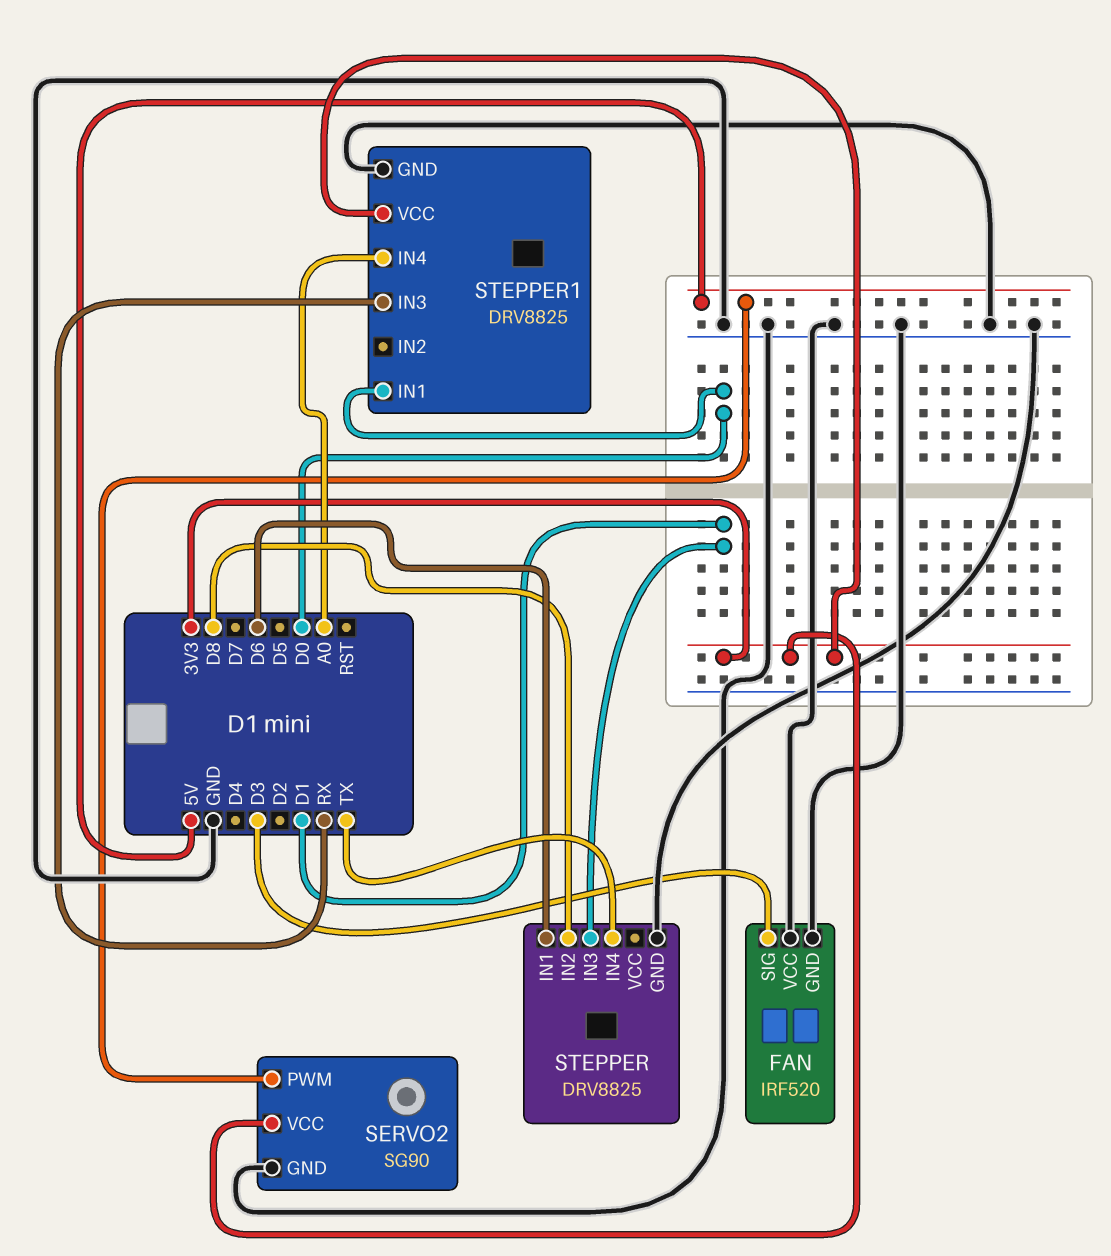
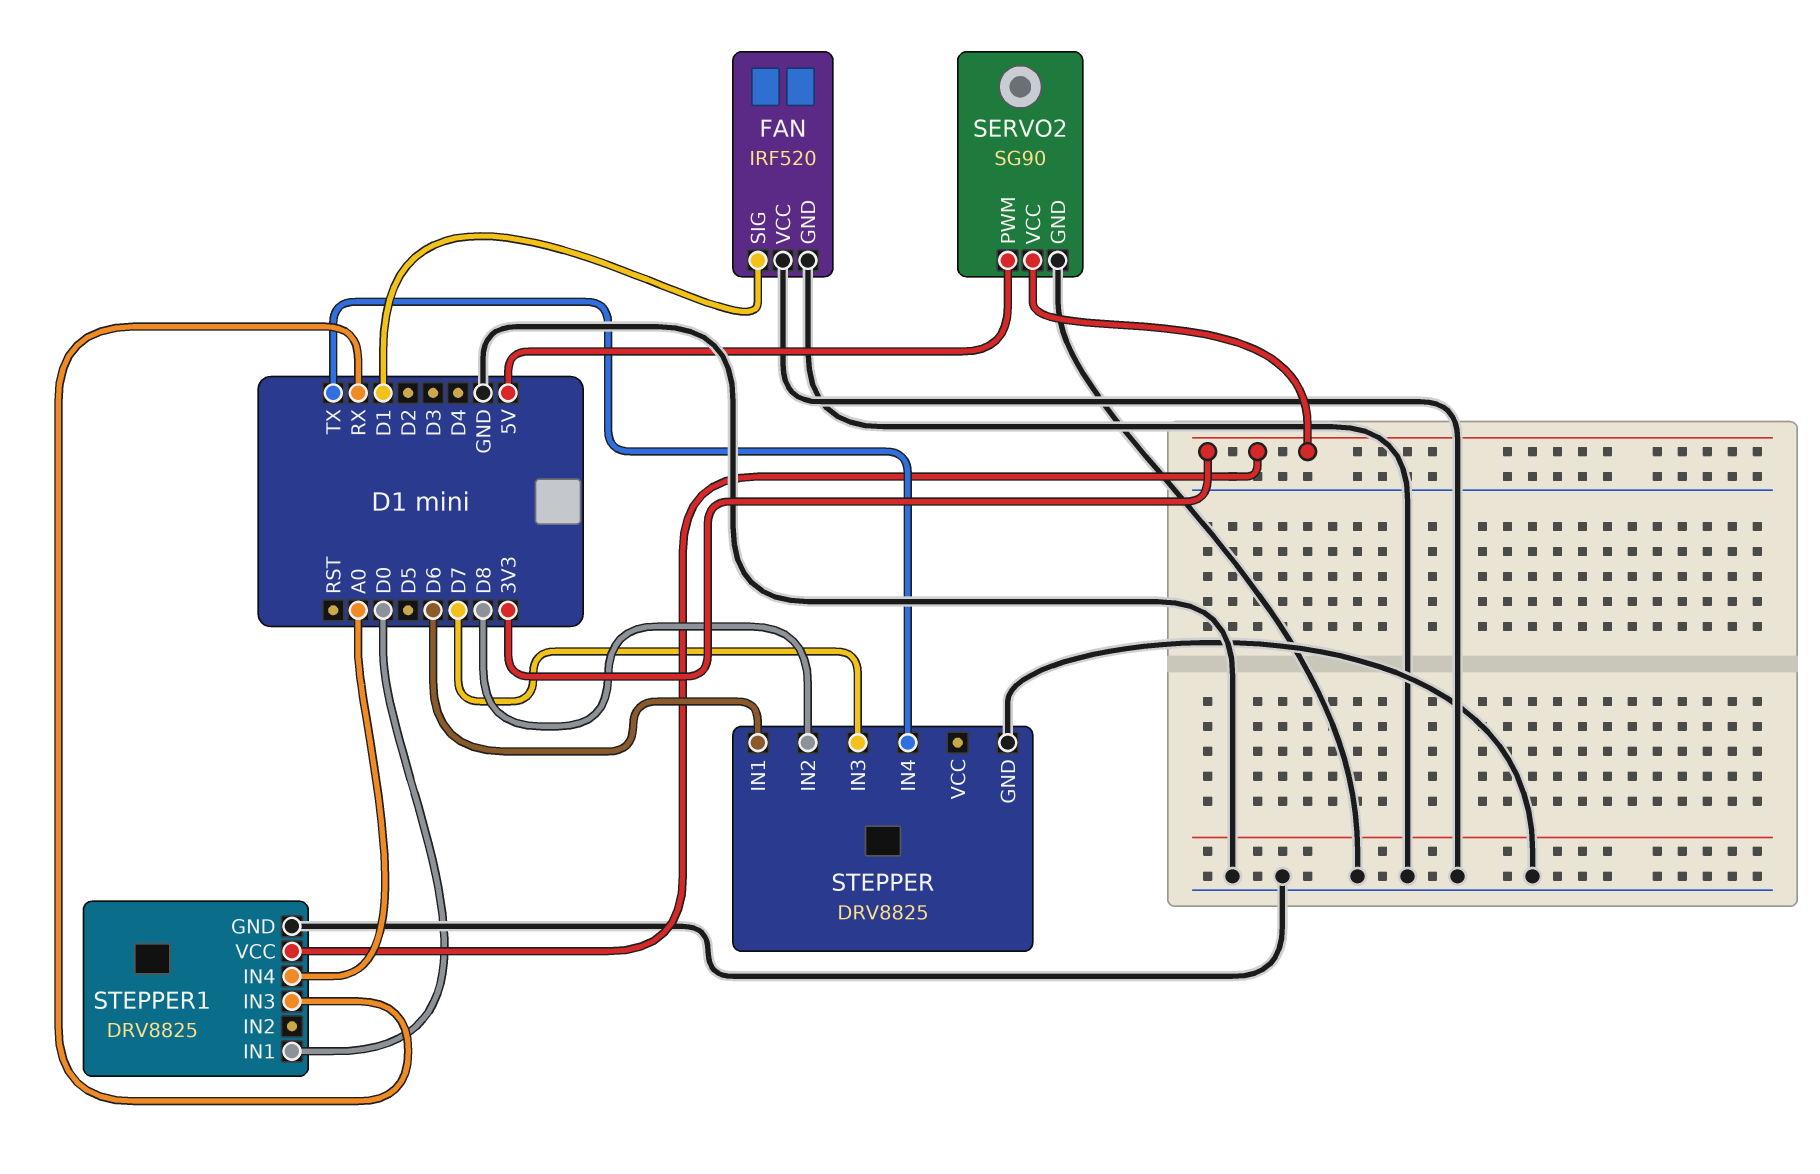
FAN pin SIG: D3 -> D1
STEPPER pin IN3: D1 -> D7

